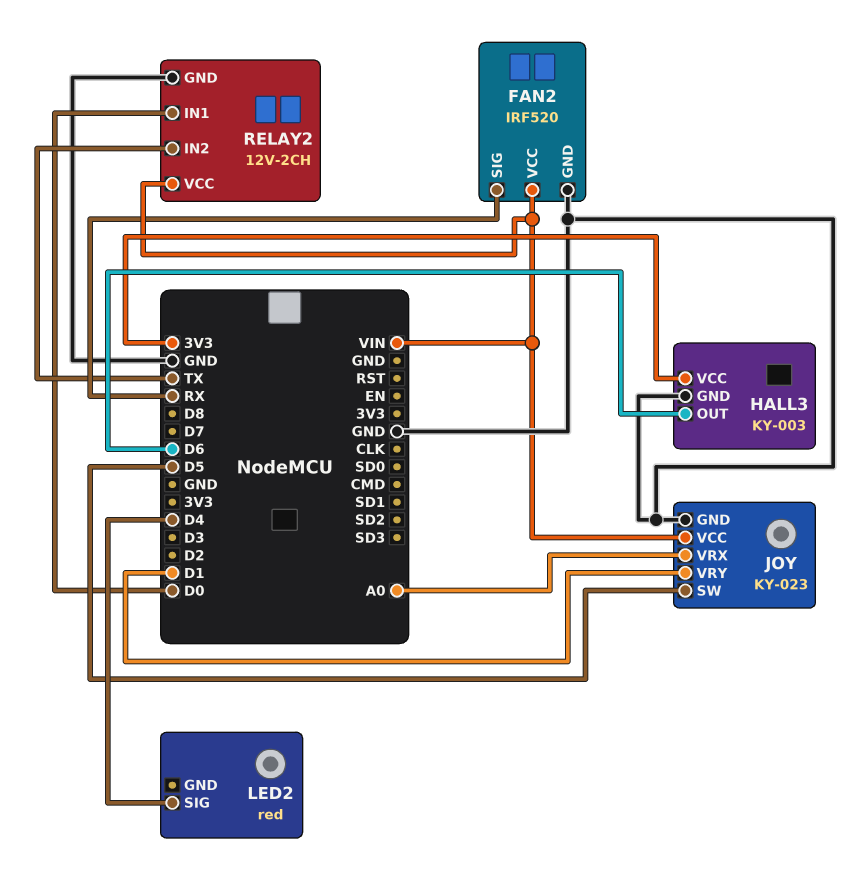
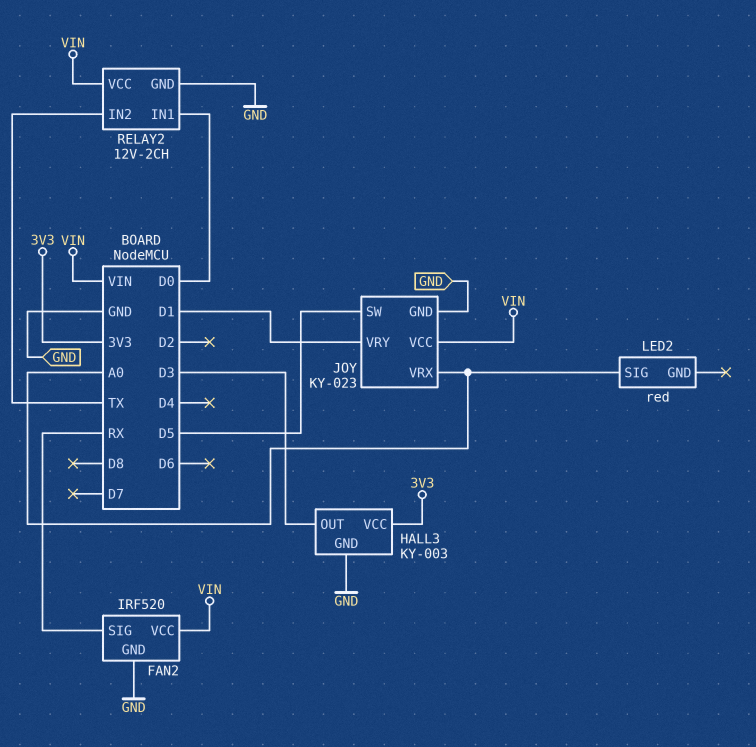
HALL3 pin OUT: D6 -> D3
LED2 pin SIG: D4 -> A0

